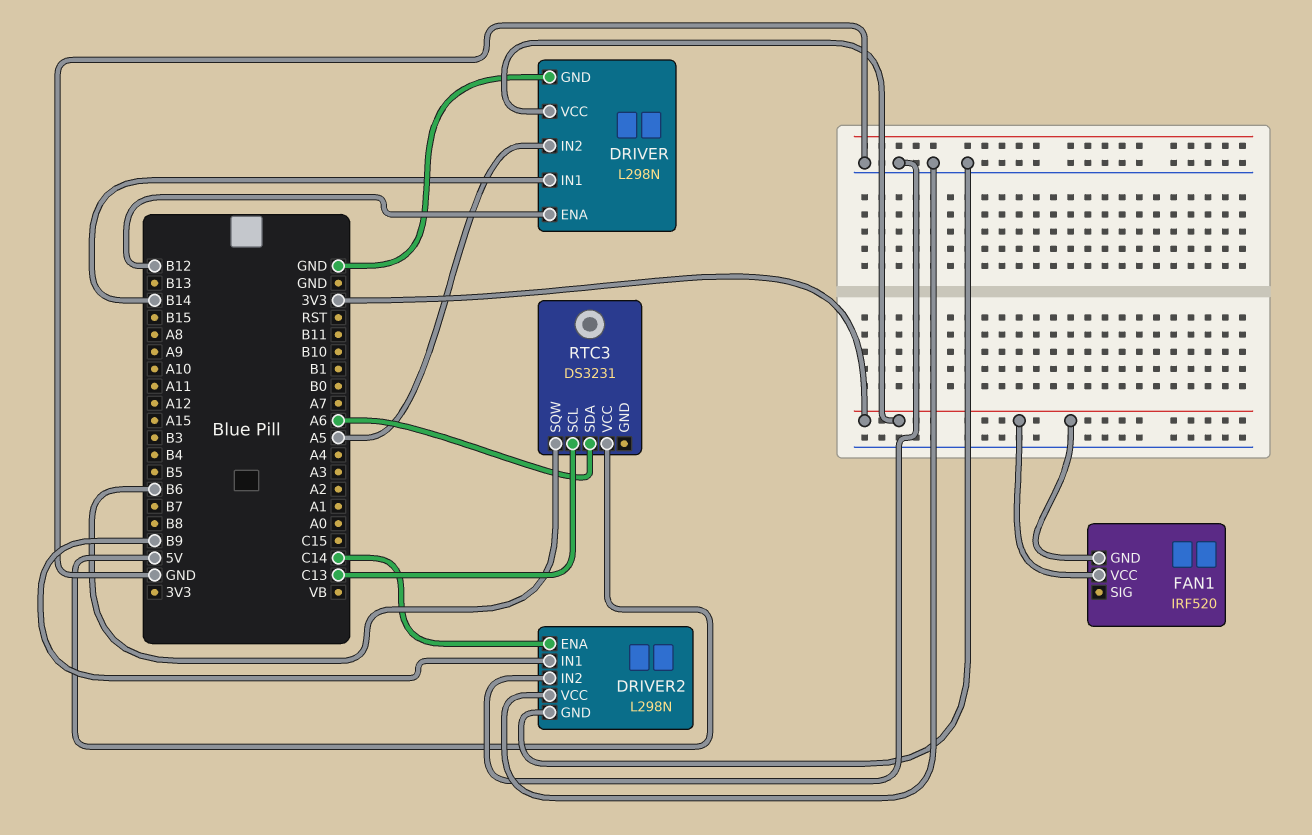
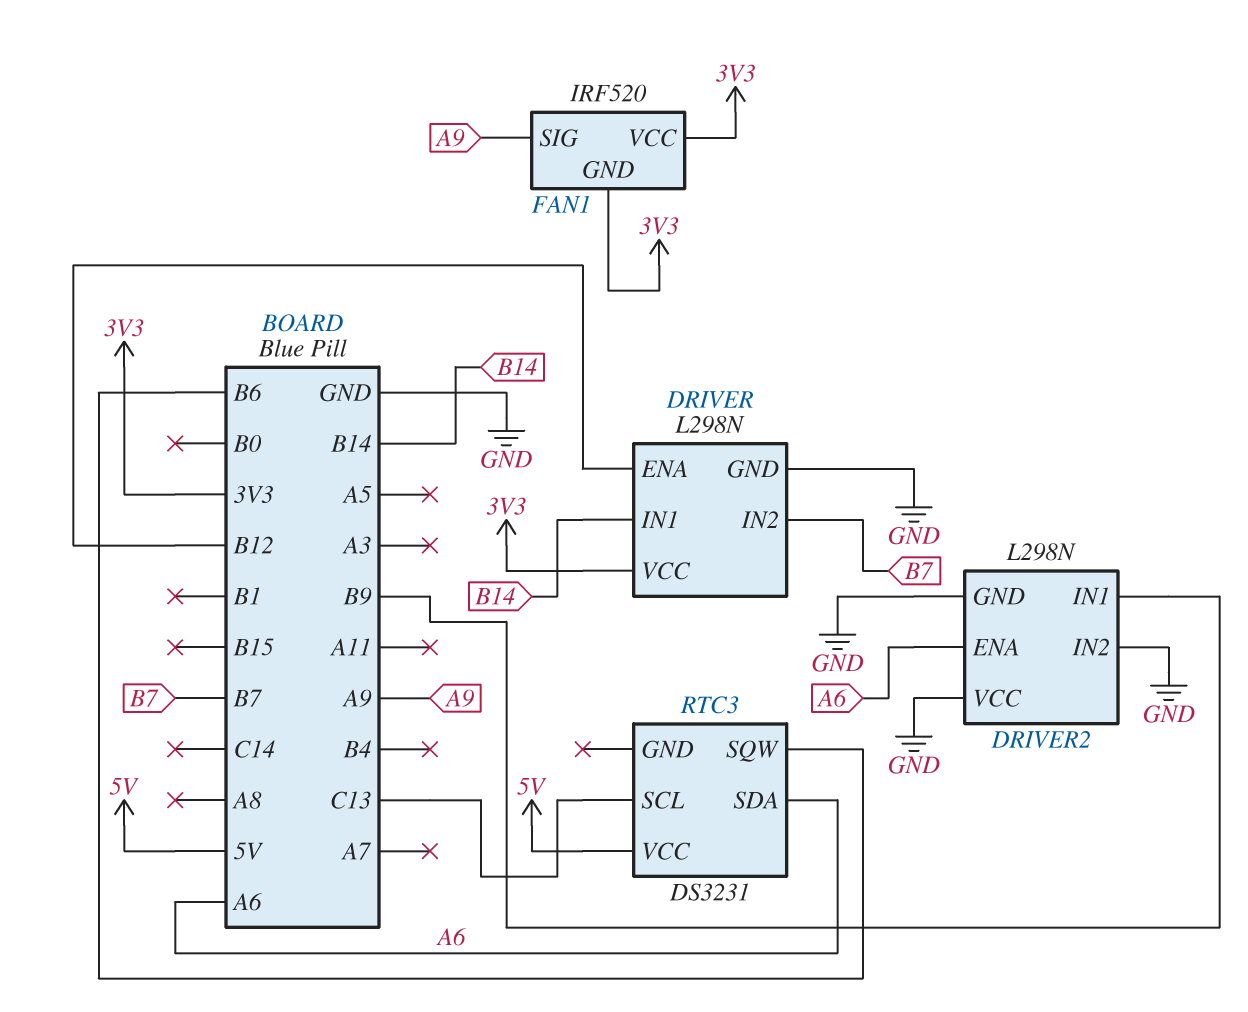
DRIVER pin IN2: A5 -> B7
DRIVER2 pin ENA: C14 -> A6
FAN1 pin SIG: none -> A9

